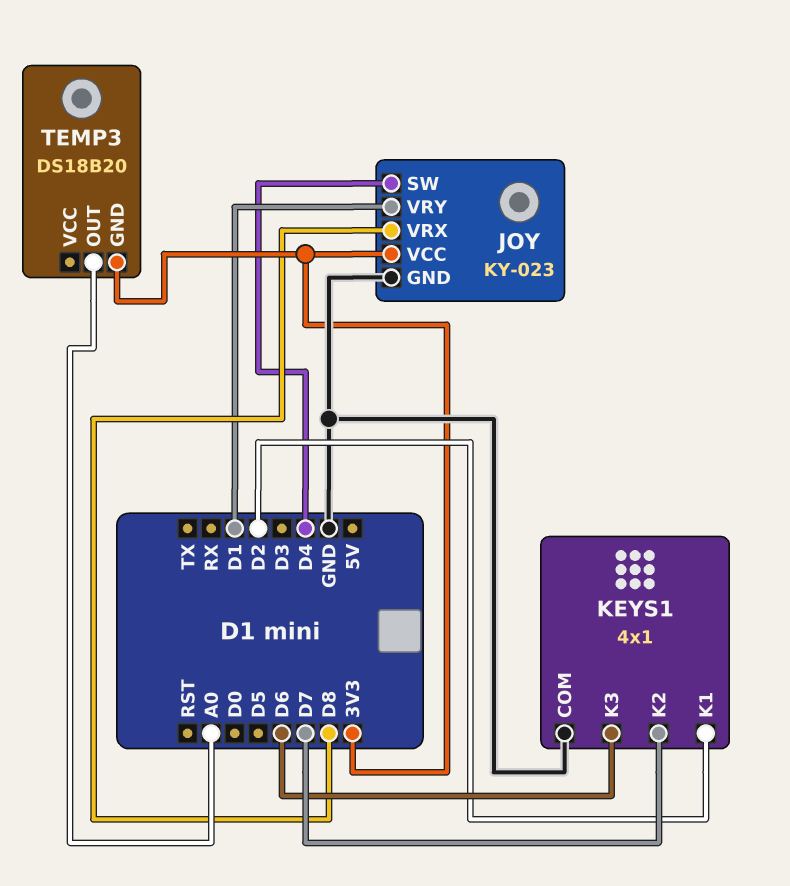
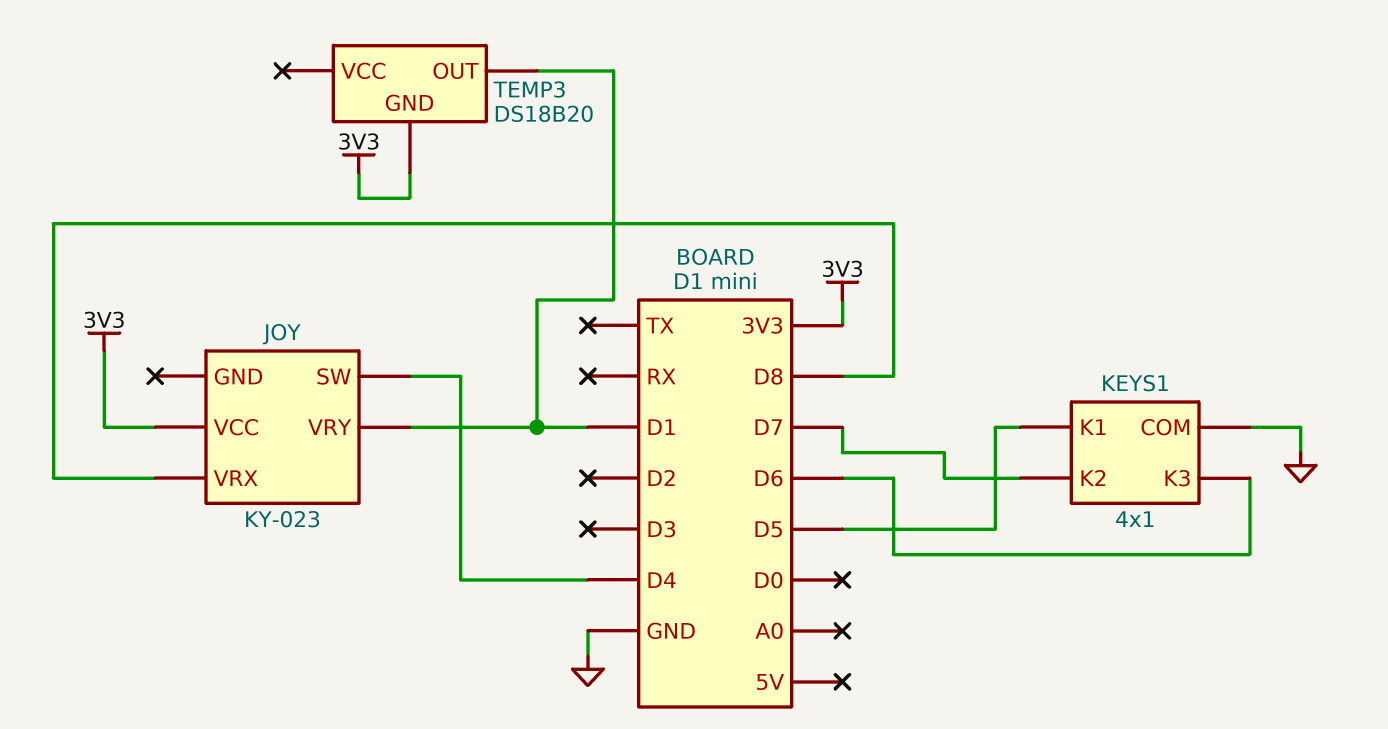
JOY pin GND: GND -> none
KEYS1 pin K1: D2 -> D5
TEMP3 pin OUT: A0 -> D1

